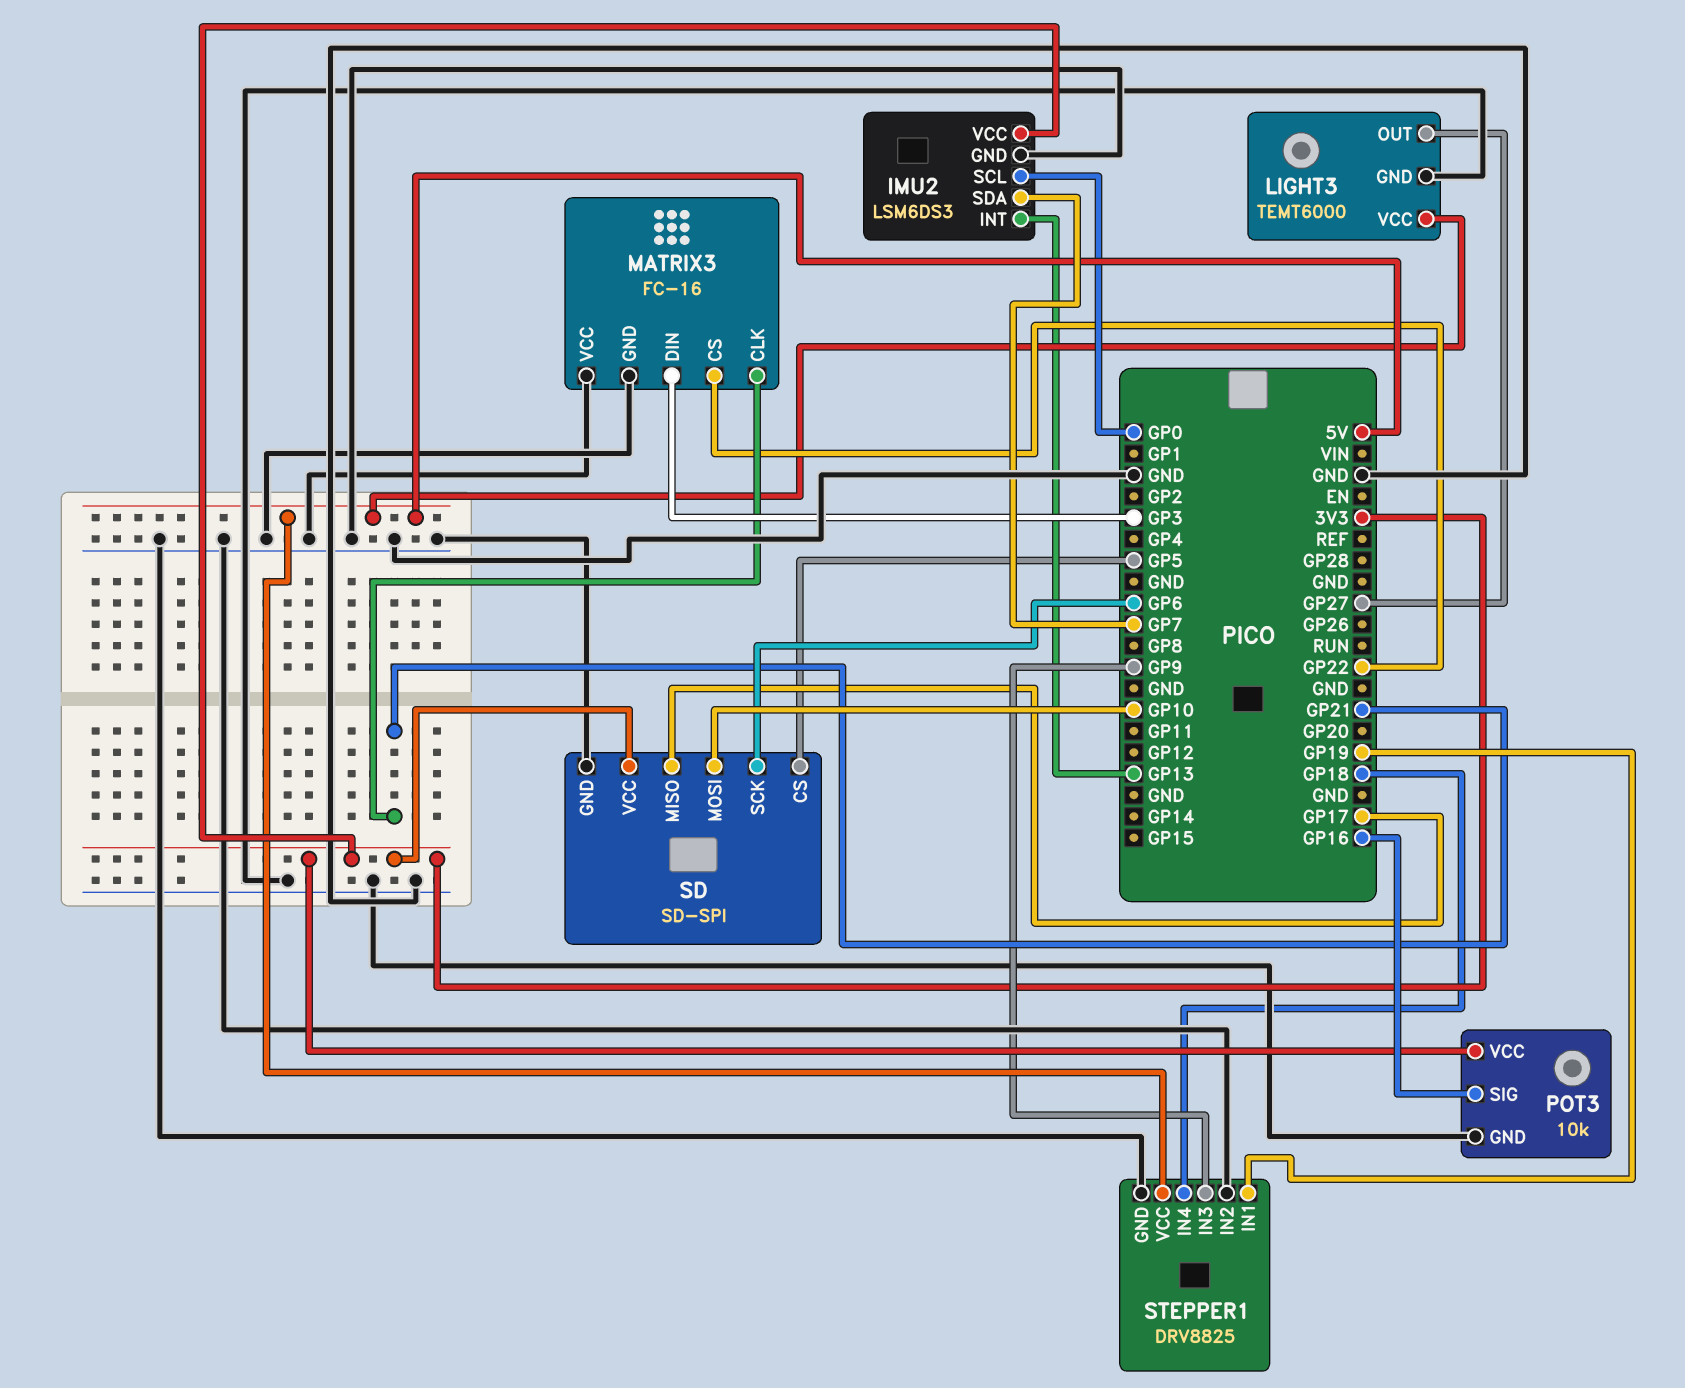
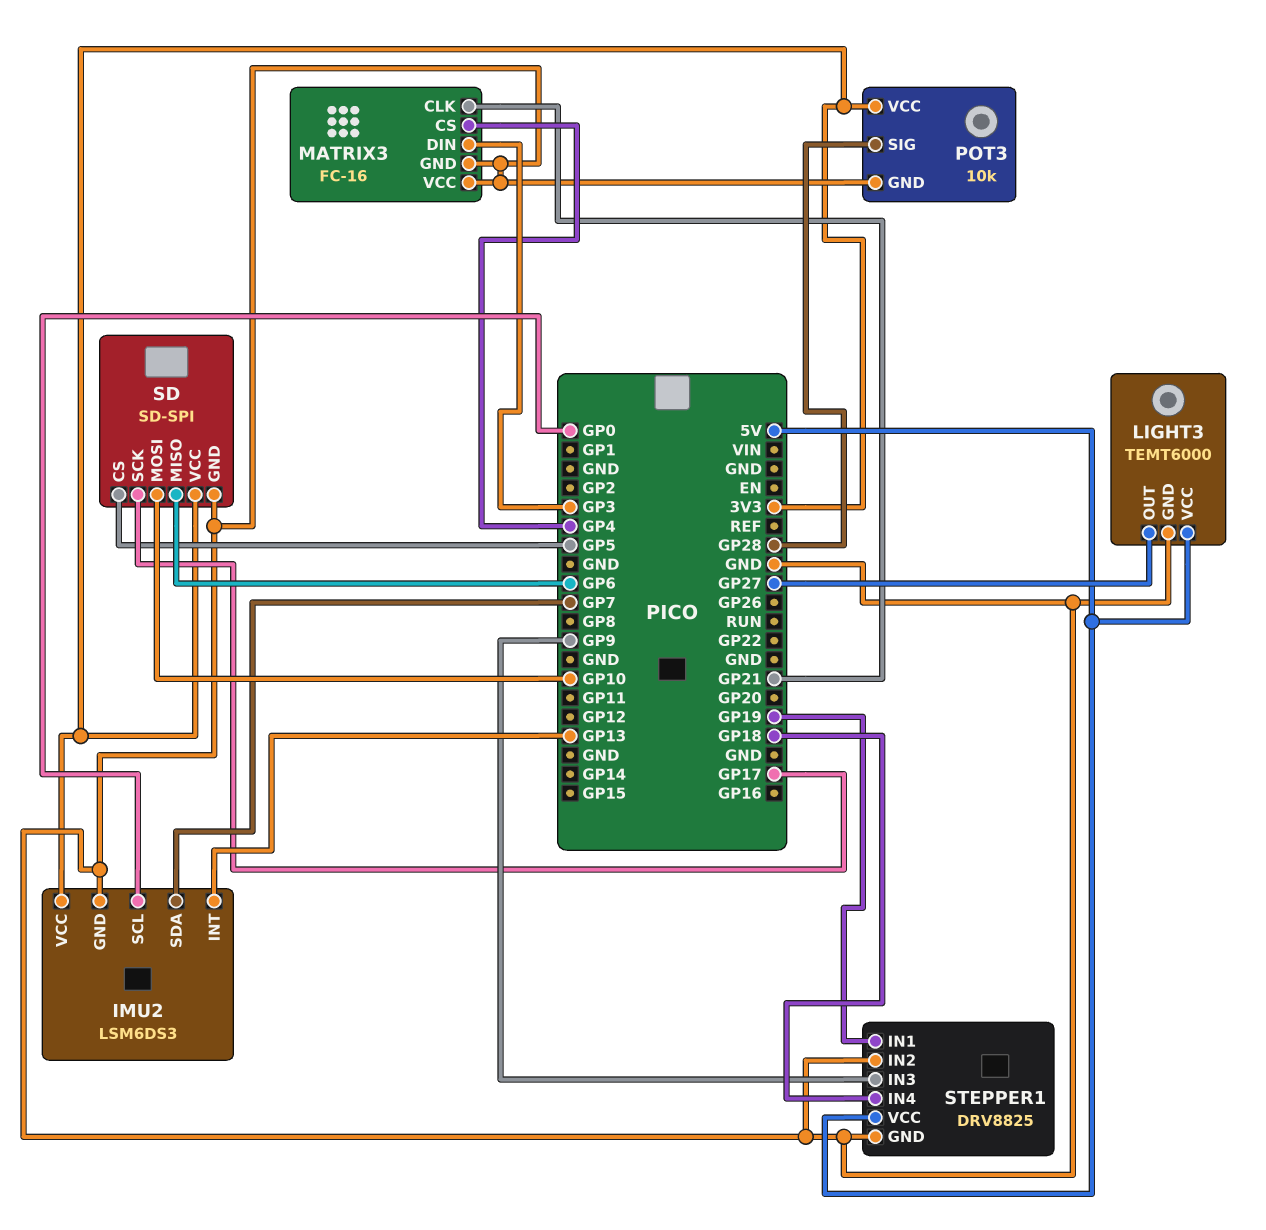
MATRIX3 pin CS: GP22 -> GP4
POT3 pin SIG: GP16 -> GP28
SD pin MISO: GP17 -> GP6
SD pin SCK: GP6 -> GP17

